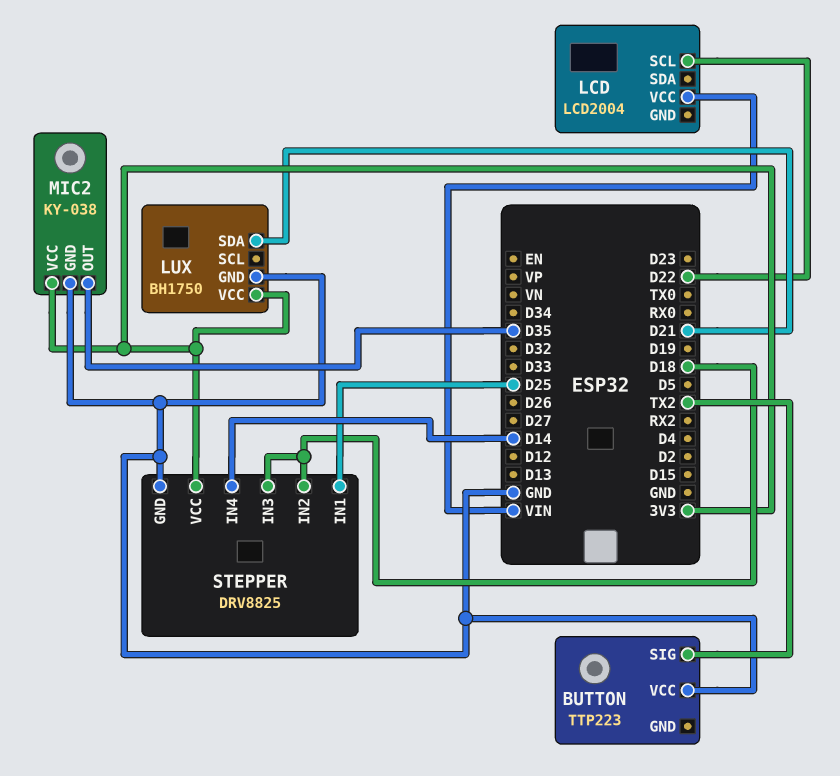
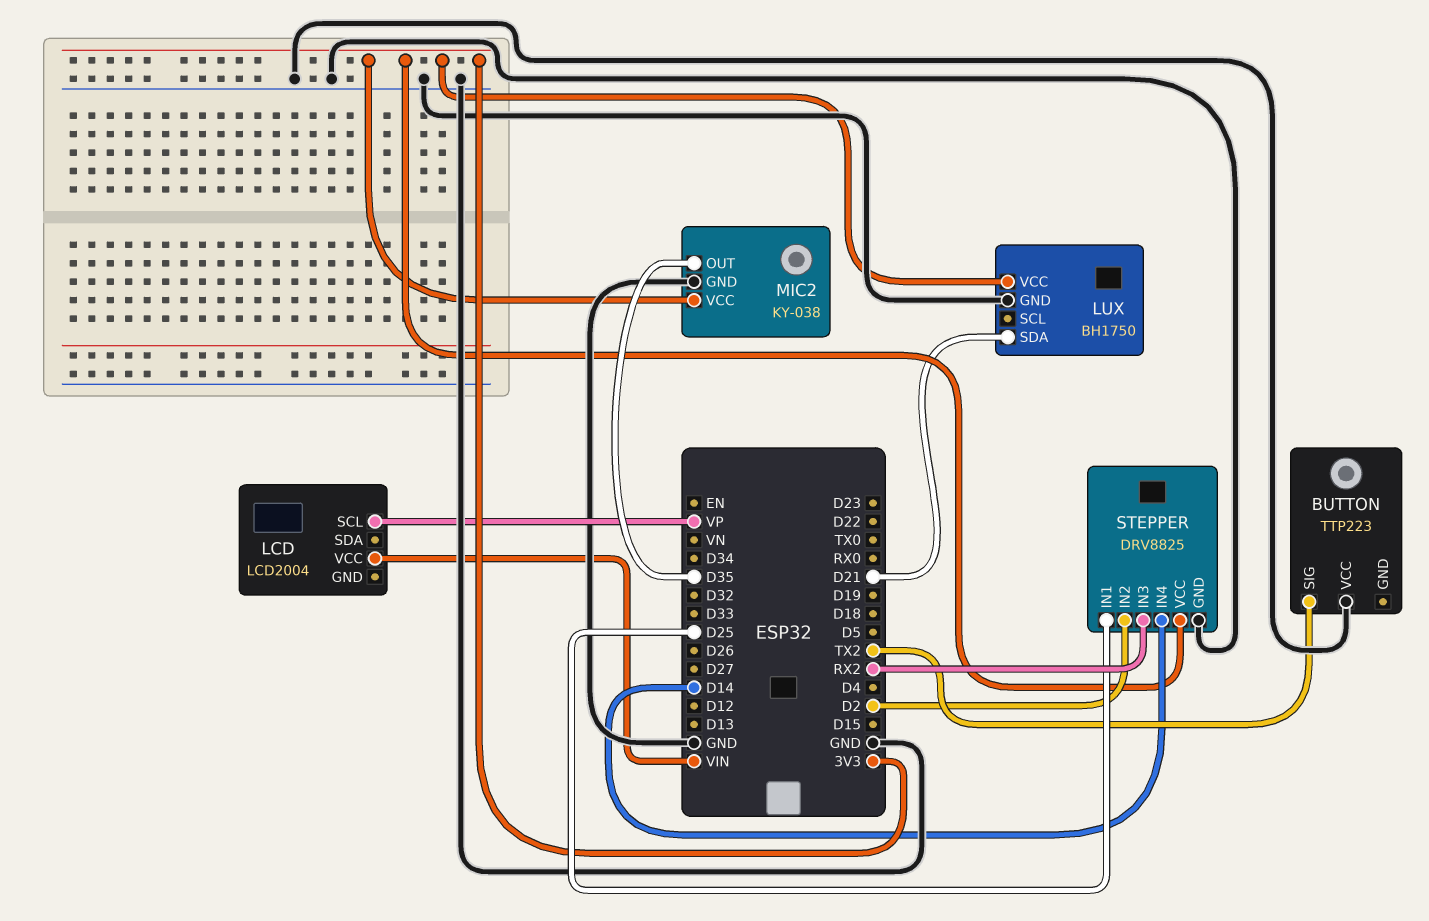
LCD pin SCL: D22 -> VP
STEPPER pin IN2: D18 -> D2
STEPPER pin IN3: D18 -> RX2

